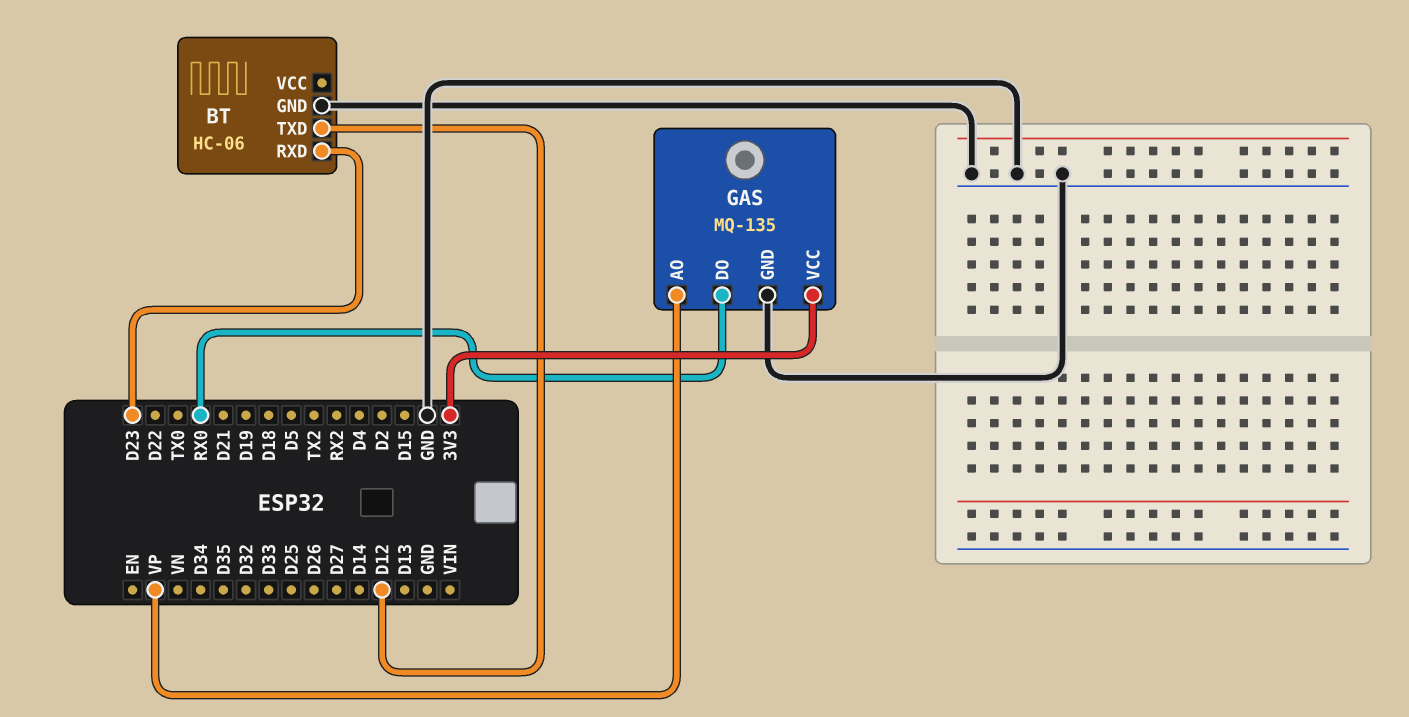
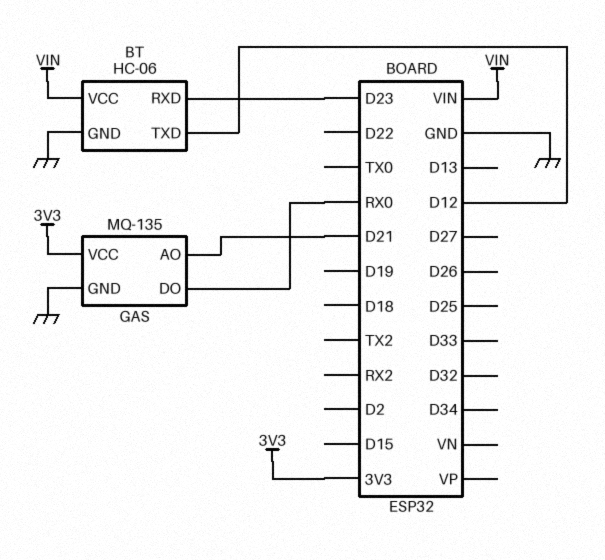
BT pin VCC: none -> VIN
GAS pin AO: VP -> D21

